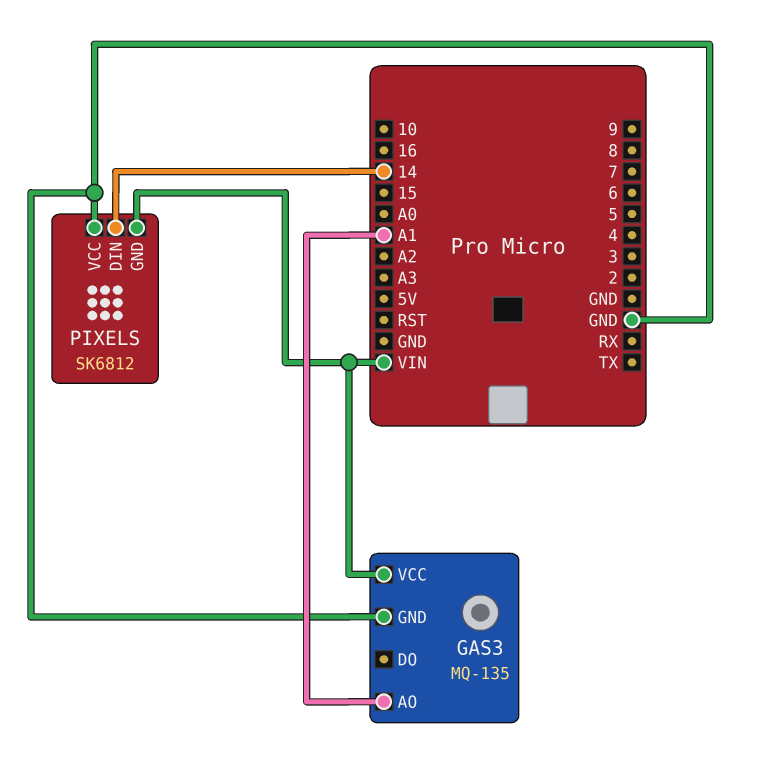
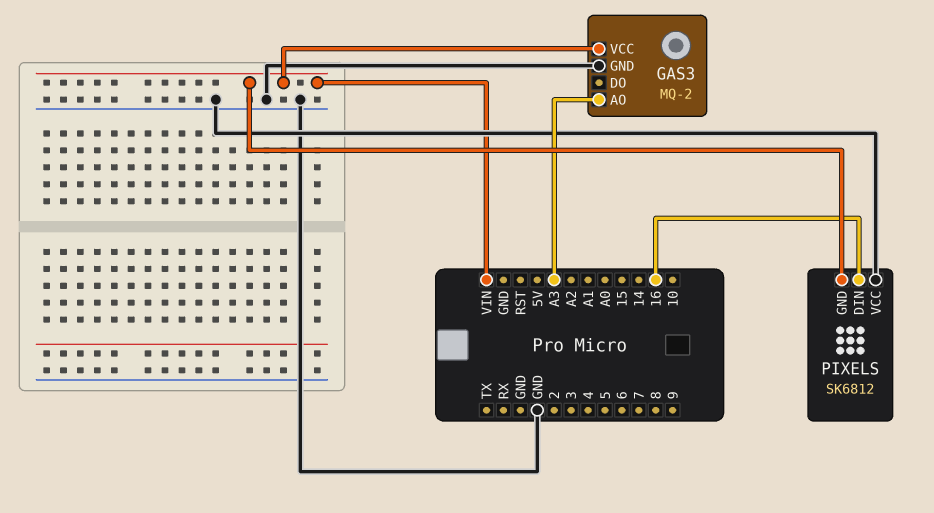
GAS3: MQ-135 -> MQ-2
GAS3 pin AO: A1 -> A3
PIXELS pin DIN: 14 -> 16

